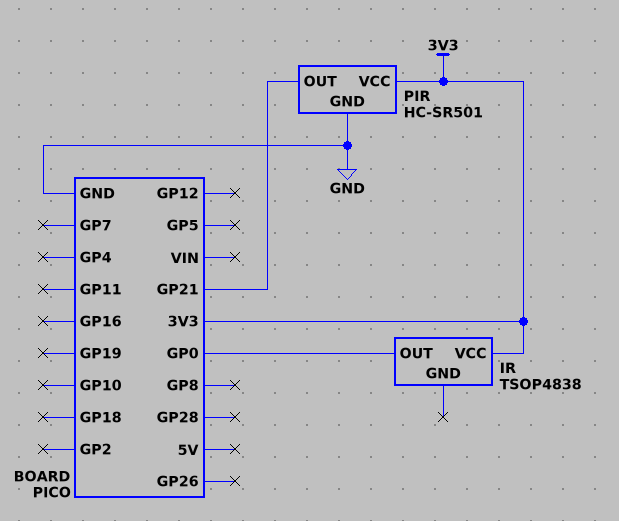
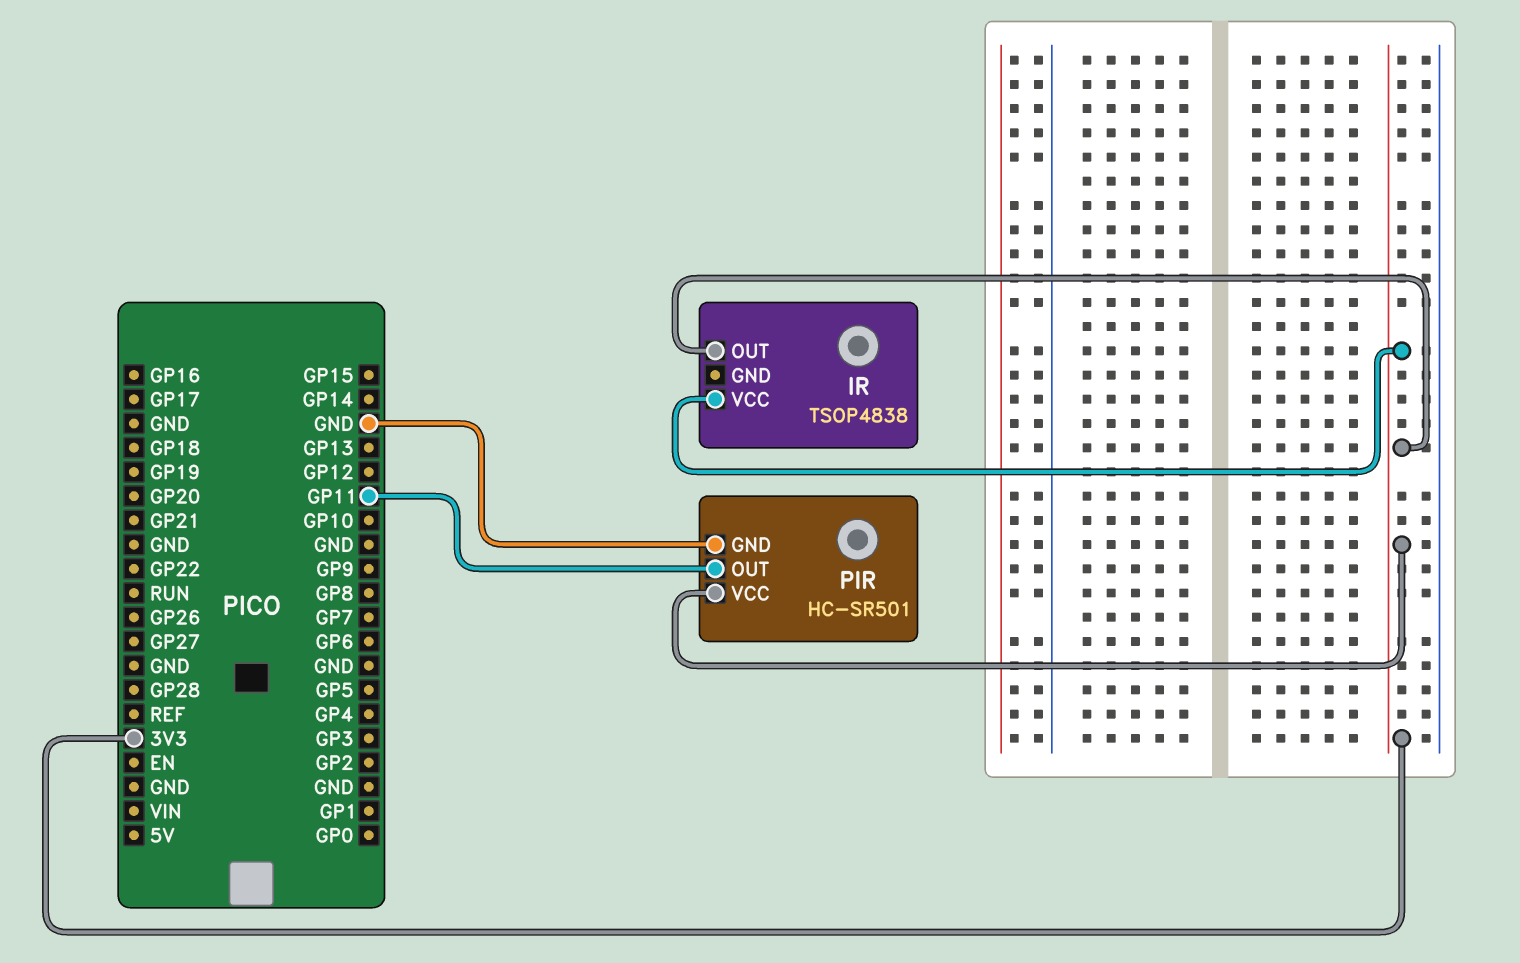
IR pin OUT: GP0 -> 3V3
PIR pin OUT: GP21 -> GP11

